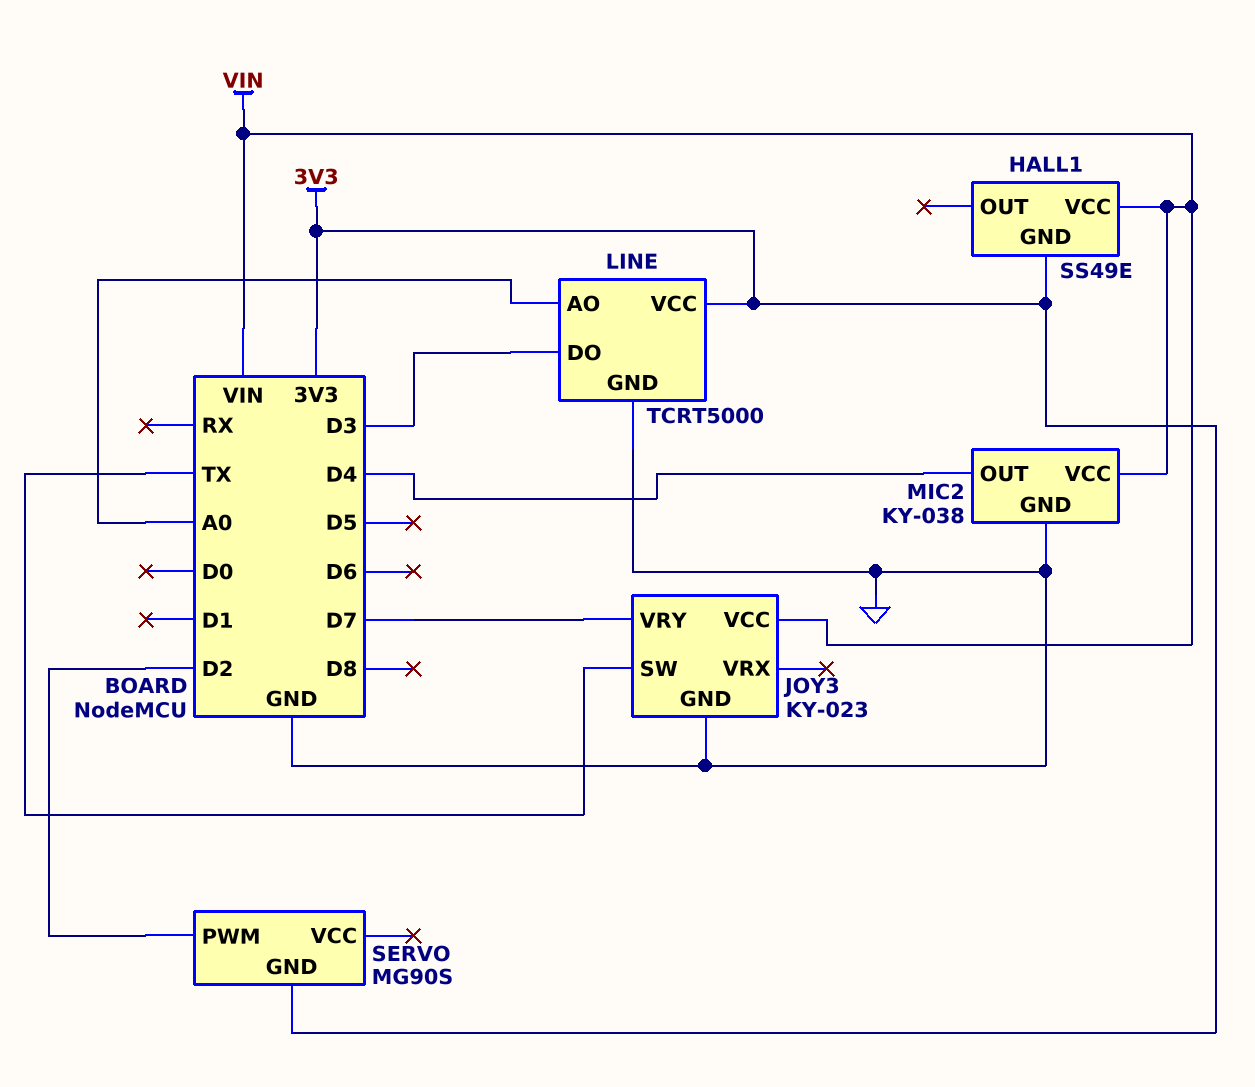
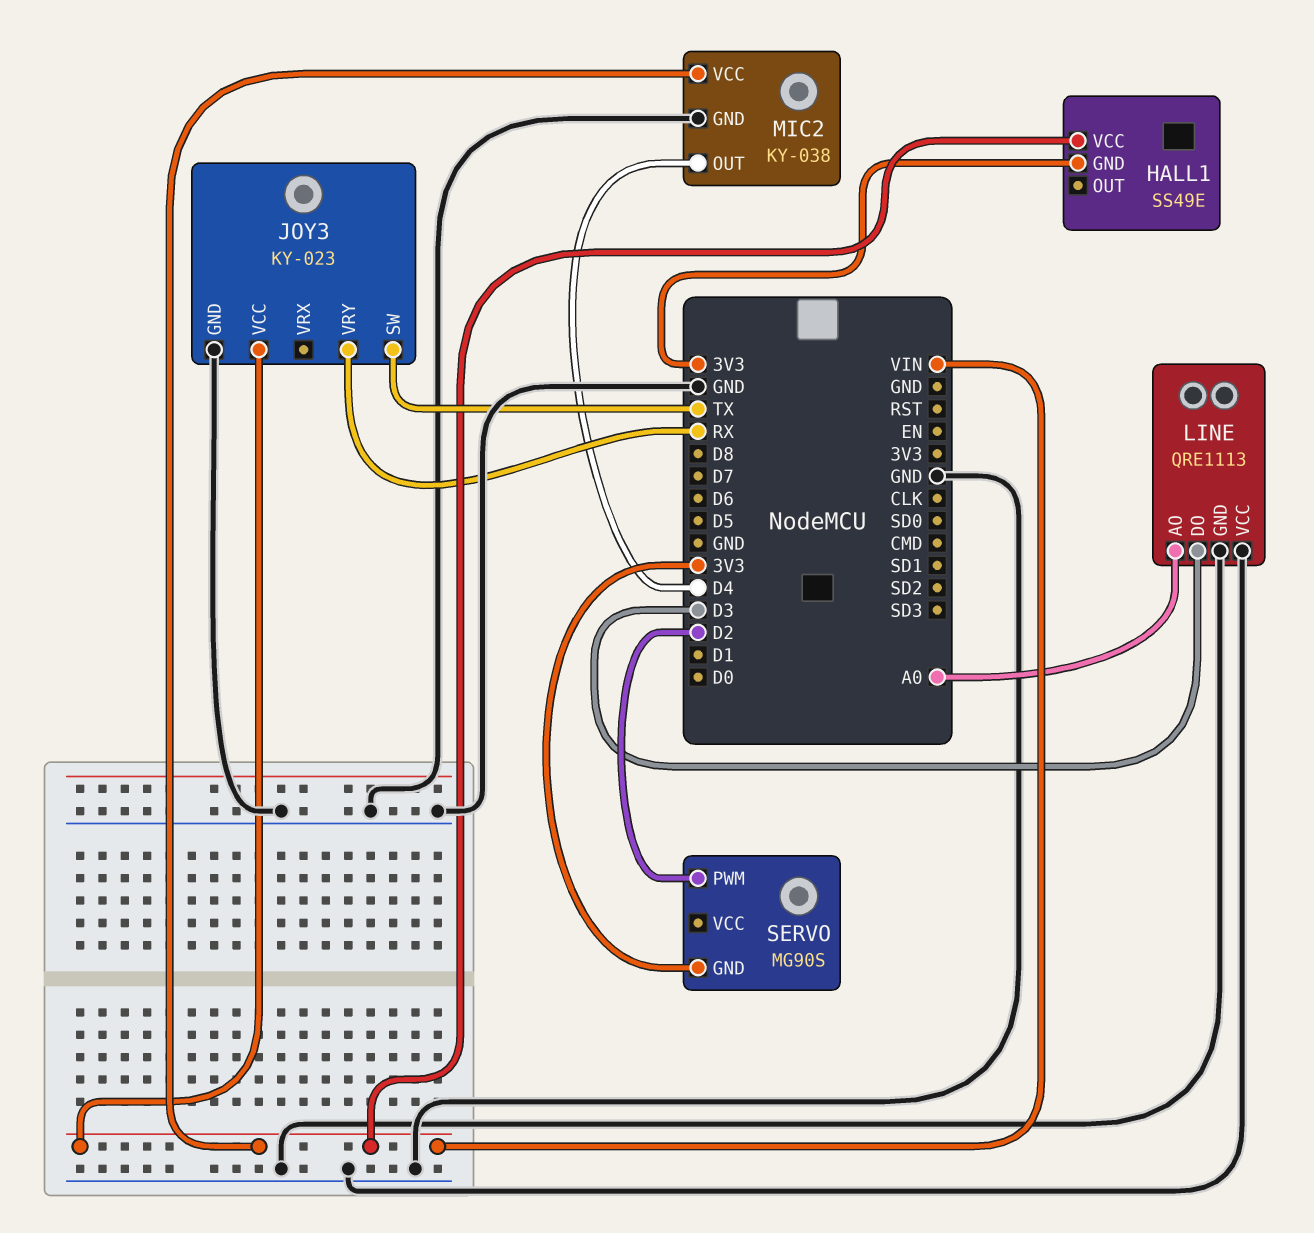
JOY3 pin VRY: D7 -> RX
LINE: TCRT5000 -> QRE1113
LINE pin VCC: 3V3 -> GND

